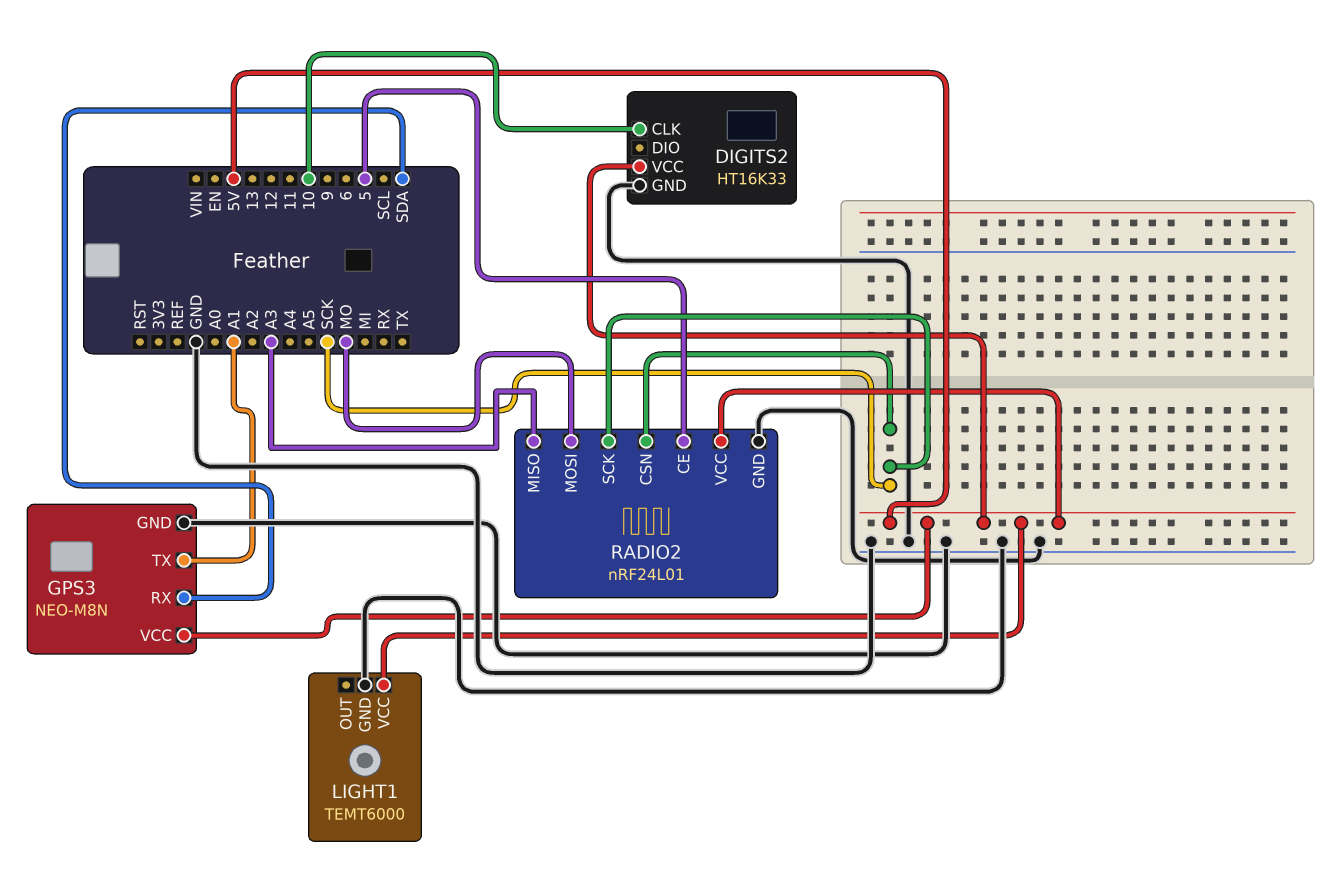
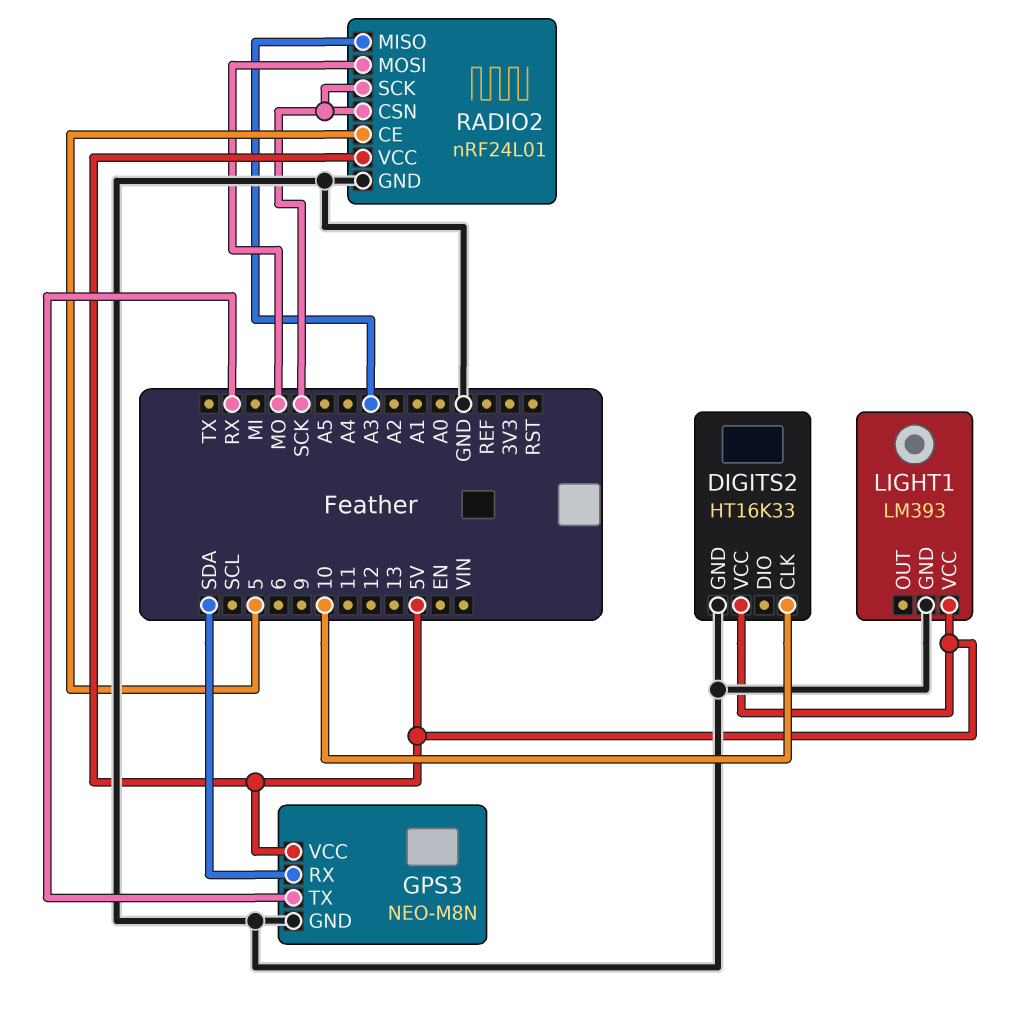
GPS3 pin TX: A1 -> RX
LIGHT1: TEMT6000 -> LM393

